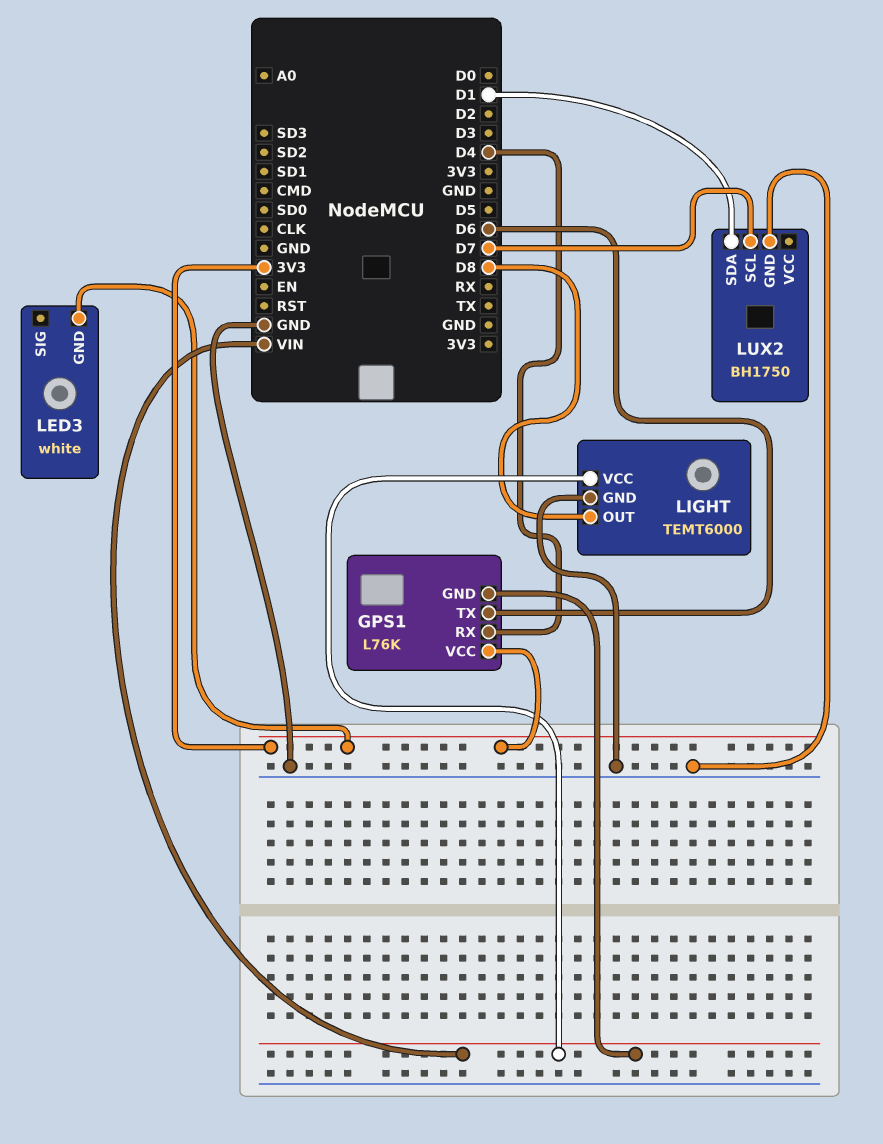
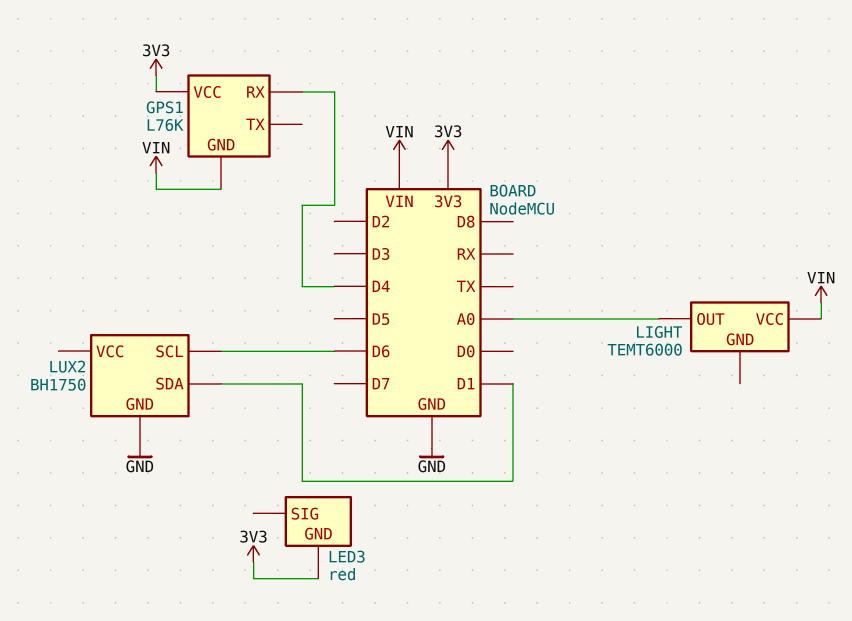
GPS1 pin TX: D6 -> none
LED3: white -> red
LIGHT pin GND: GND -> none
LIGHT pin OUT: D8 -> A0
LUX2 pin SCL: D7 -> D6

